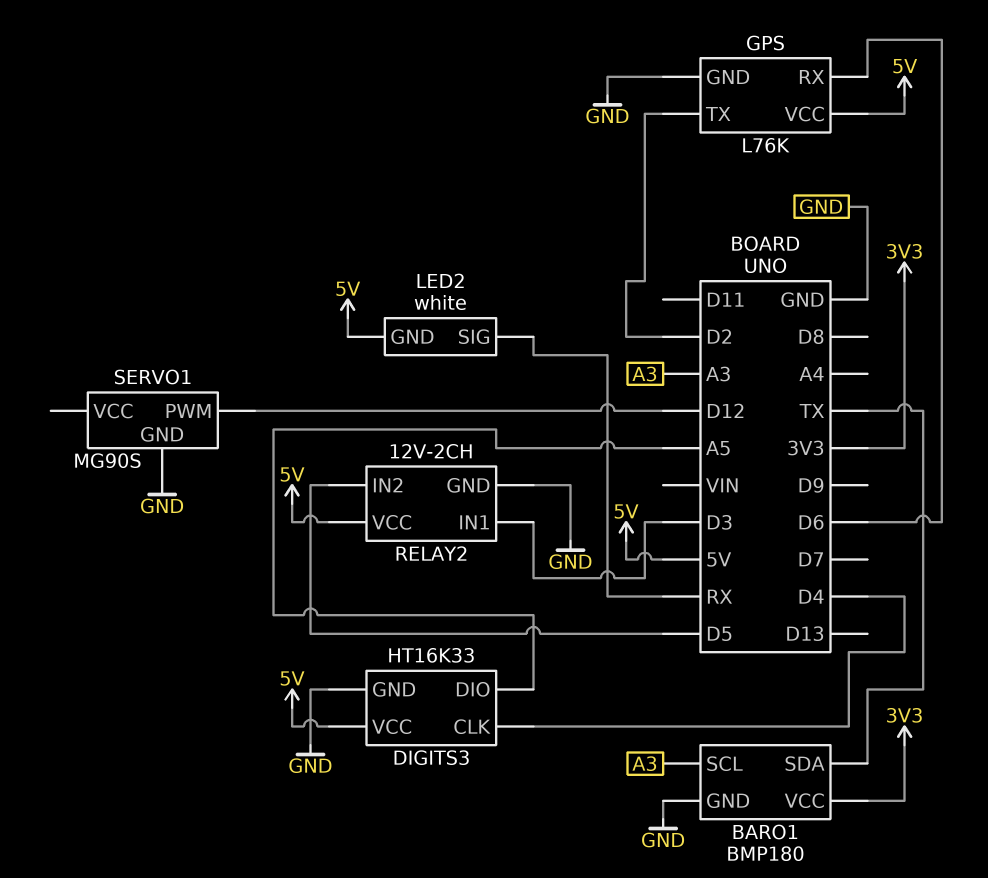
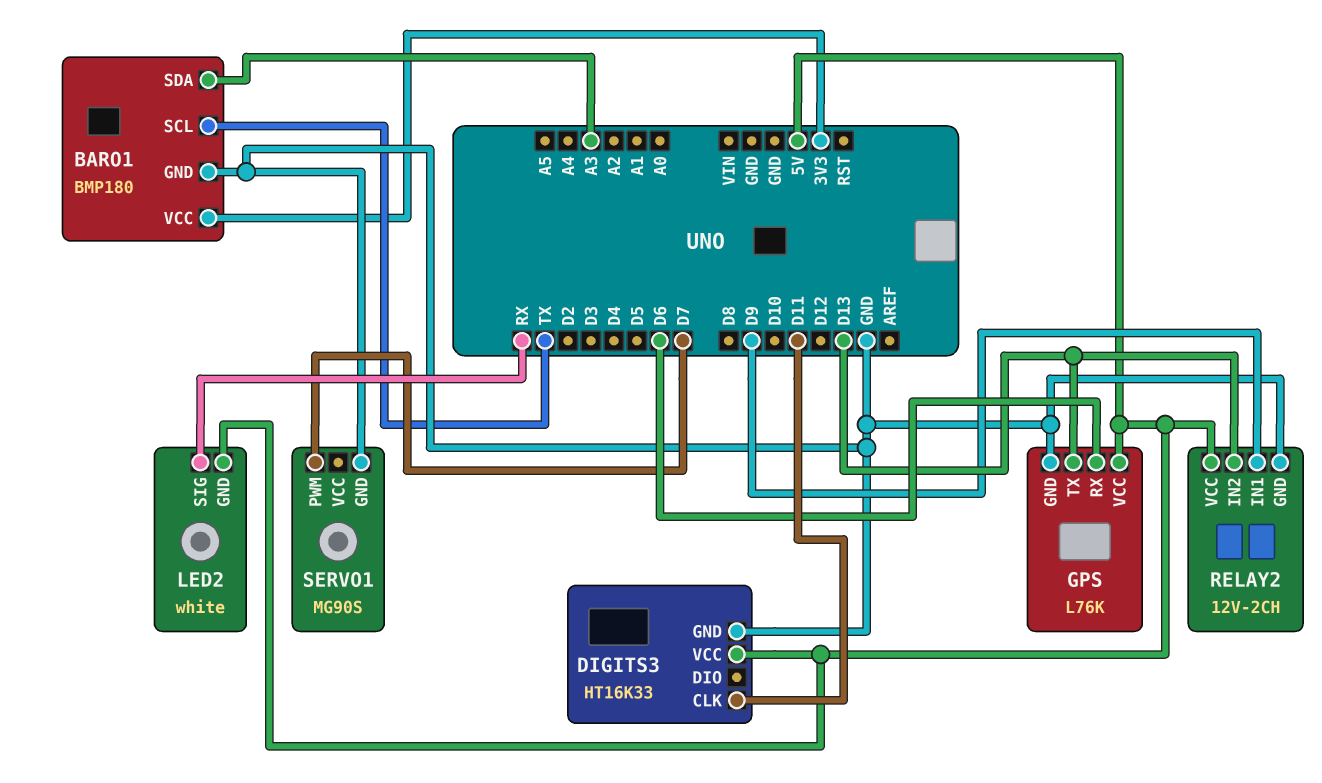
BARO1 pin SCL: A3 -> TX
BARO1 pin SDA: TX -> A3
DIGITS3 pin CLK: D4 -> D11
DIGITS3 pin DIO: A5 -> none
GPS pin TX: D2 -> D13
RELAY2 pin IN1: D3 -> D9
RELAY2 pin IN2: D5 -> D13
SERVO1 pin PWM: D12 -> D7

